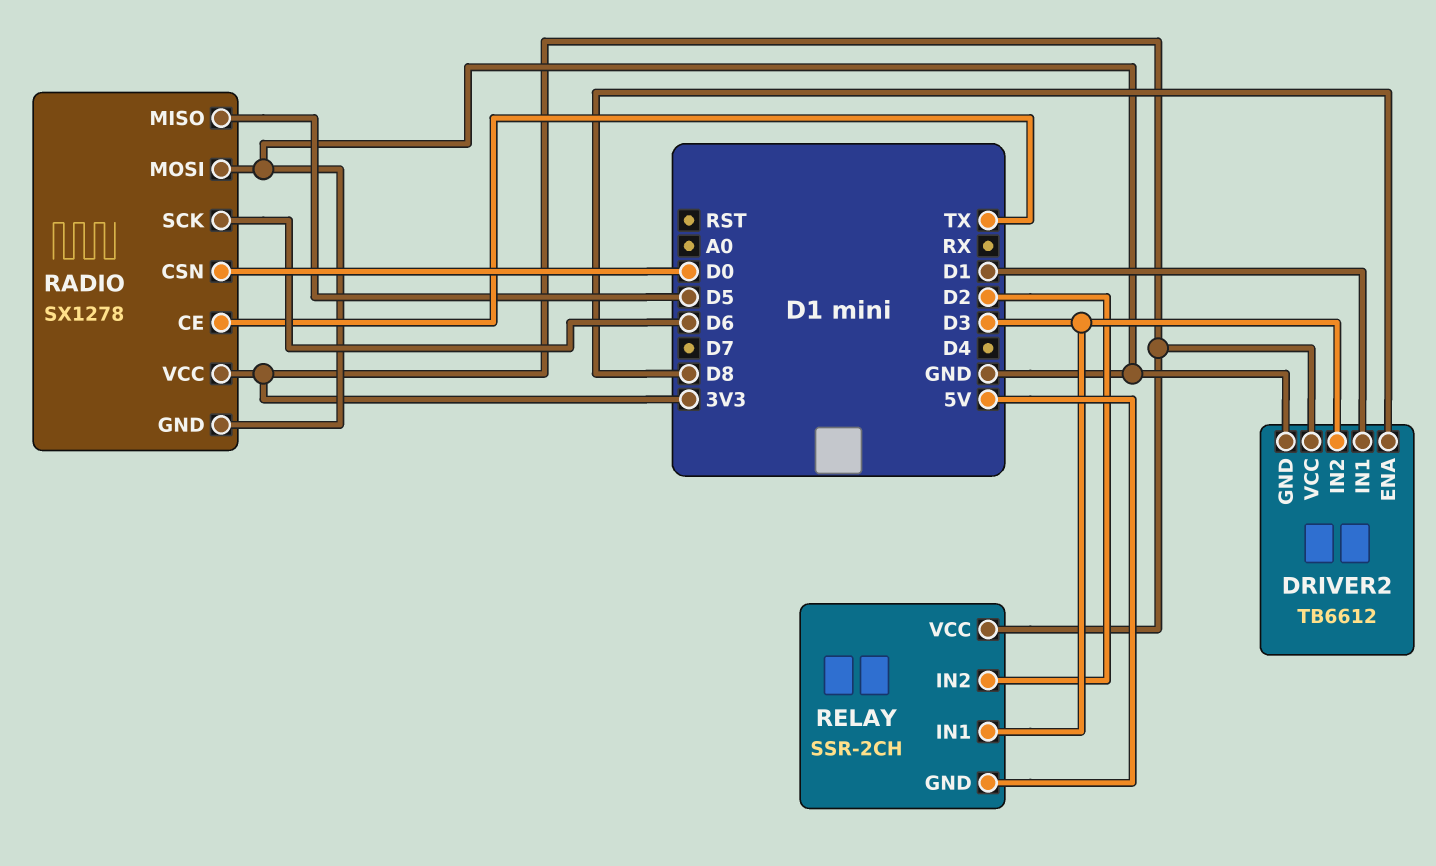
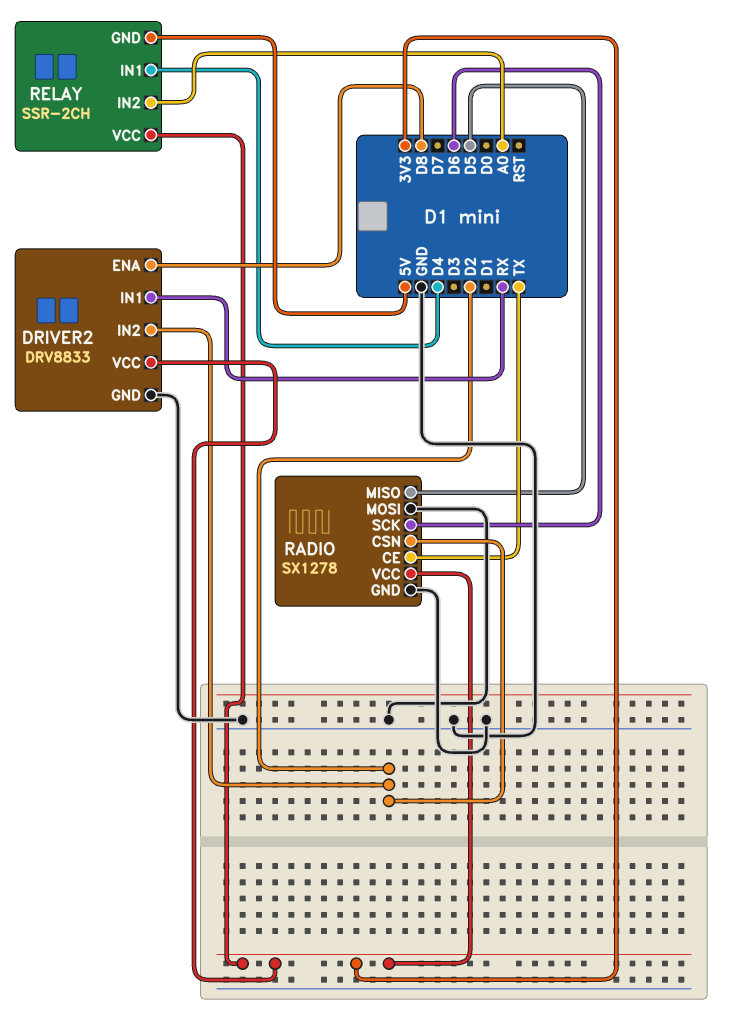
DRIVER2: TB6612 -> DRV8833
DRIVER2 pin IN1: D1 -> RX
DRIVER2 pin IN2: D3 -> D2
RADIO pin CSN: D0 -> D2
RELAY pin IN1: D3 -> D4
RELAY pin IN2: D2 -> A0

